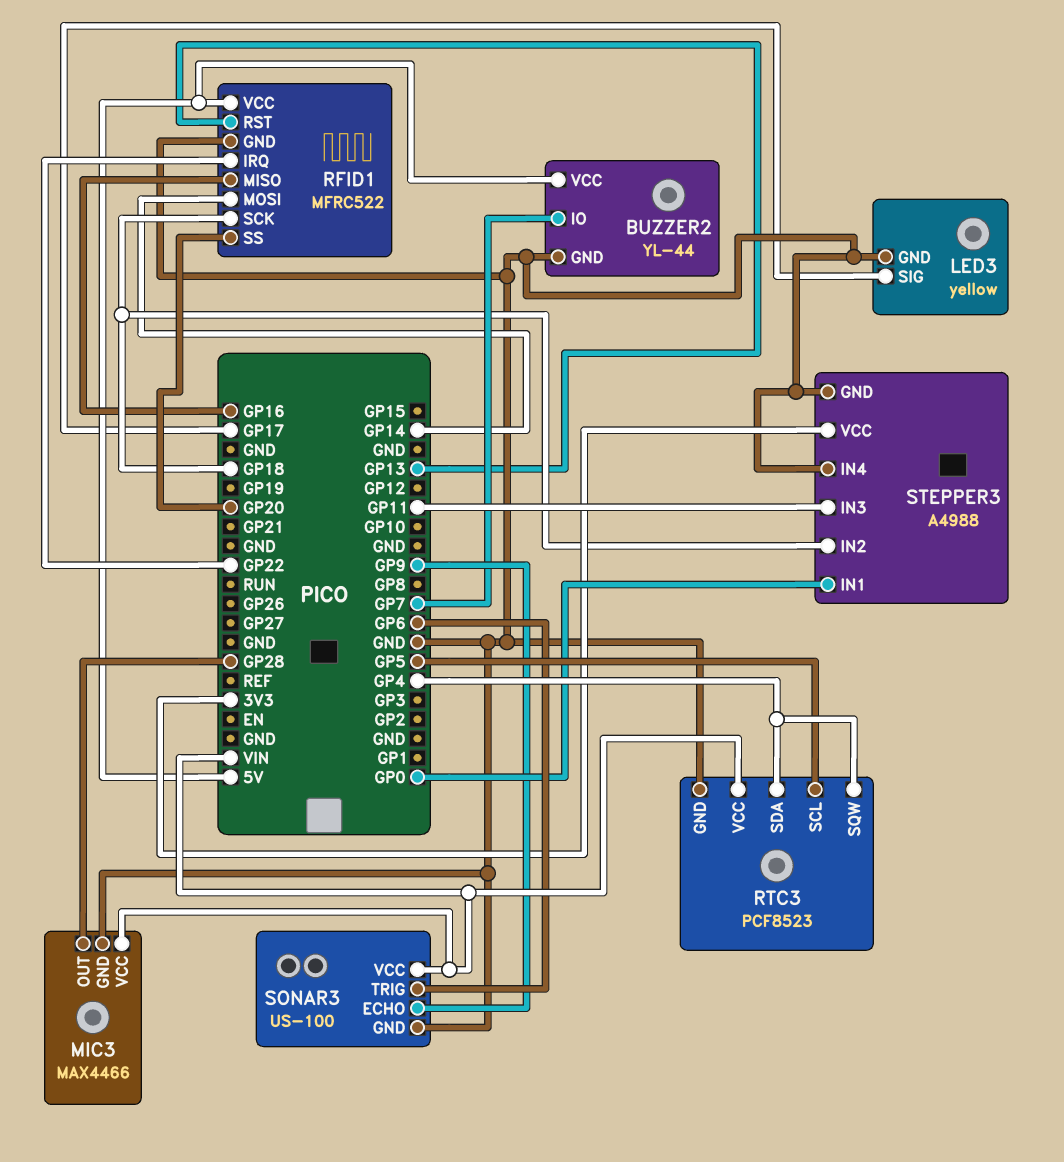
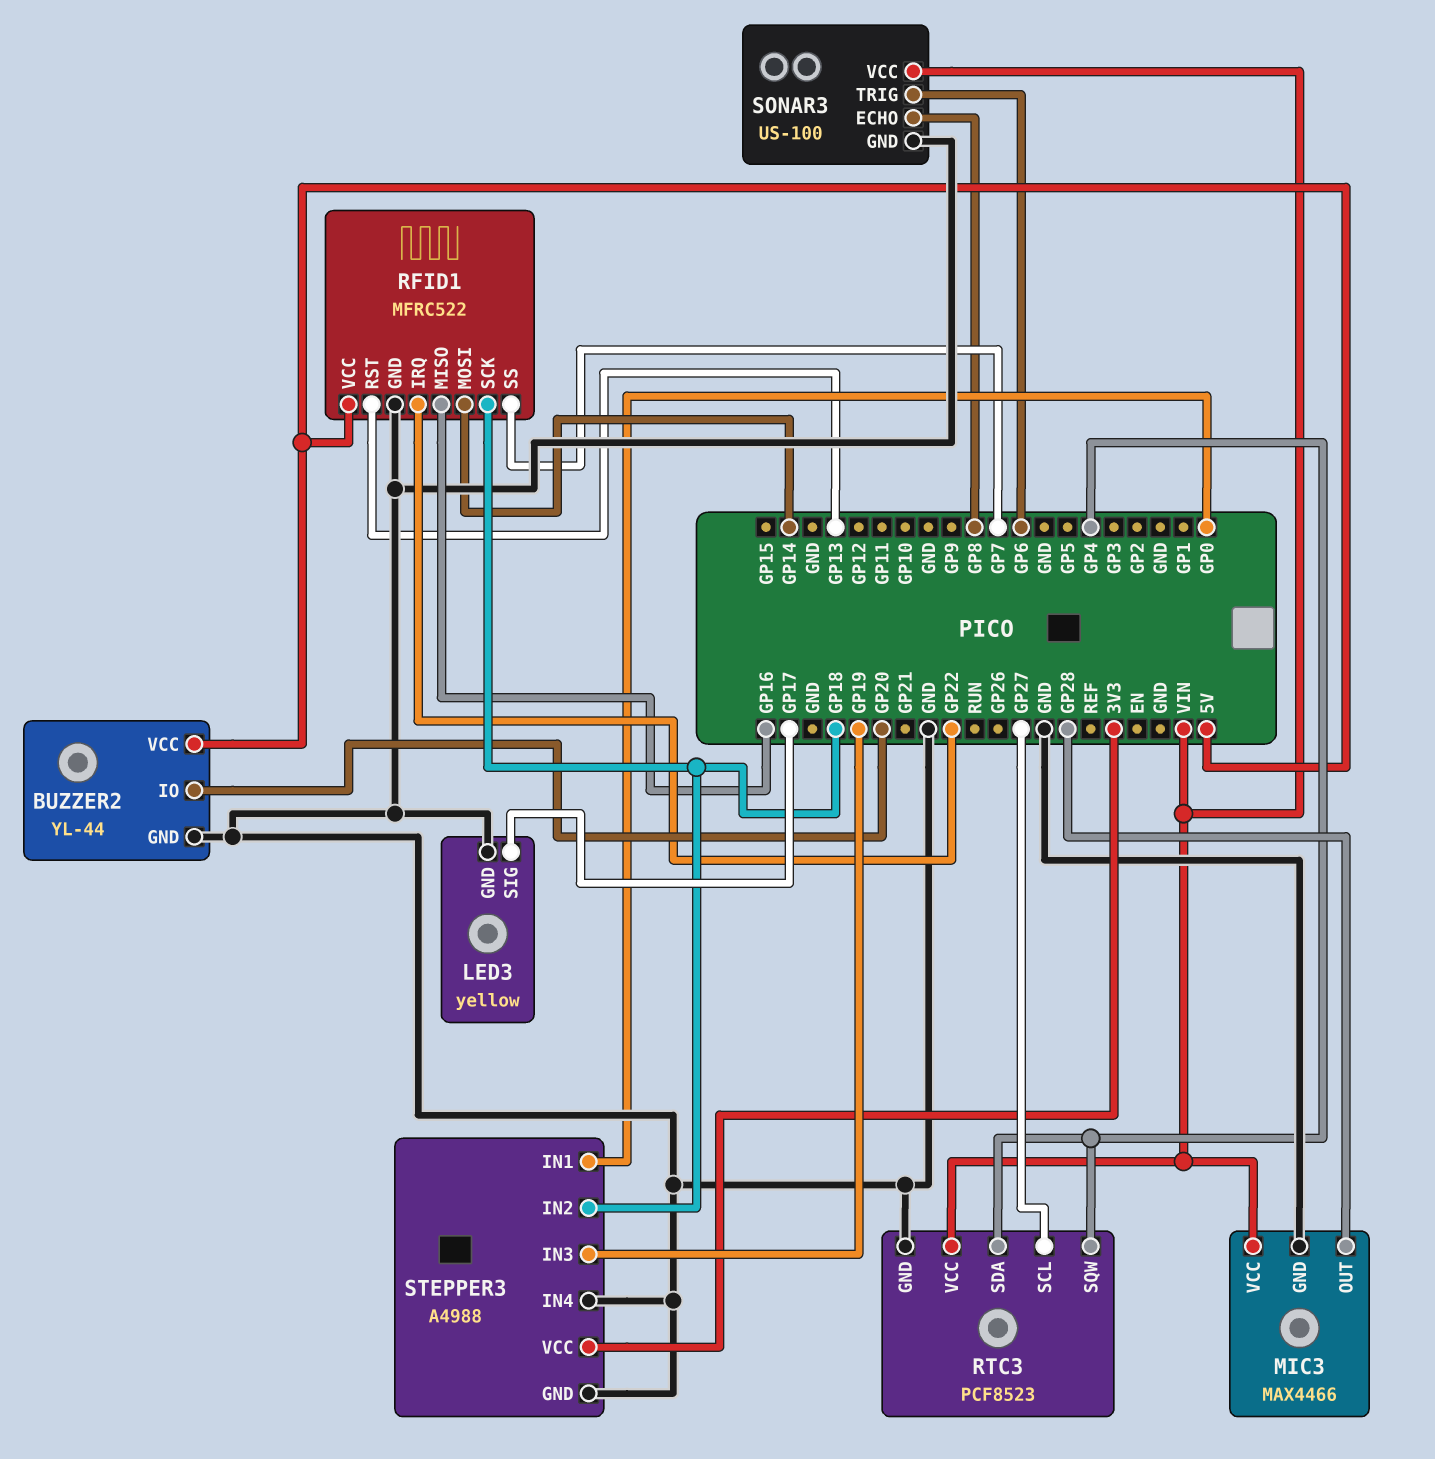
BUZZER2 pin IO: GP7 -> GP20
RFID1 pin SS: GP20 -> GP7
RTC3 pin SCL: GP5 -> GP27
SONAR3 pin ECHO: GP9 -> GP8
STEPPER3 pin IN3: GP11 -> GP19

